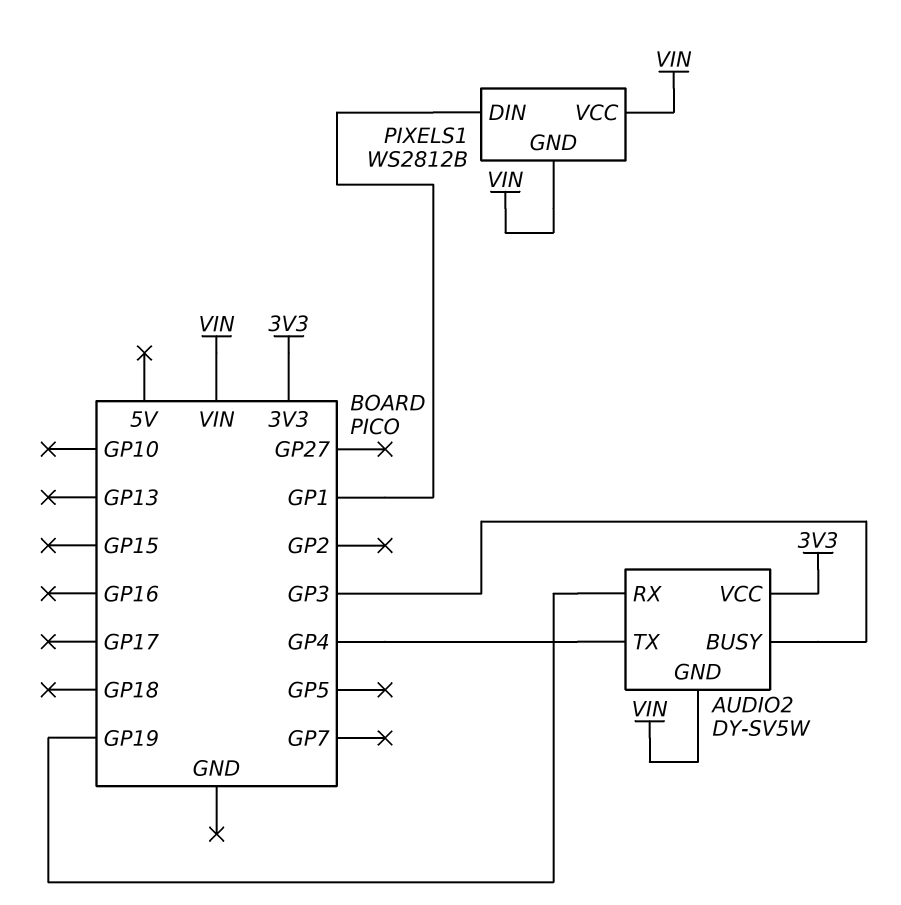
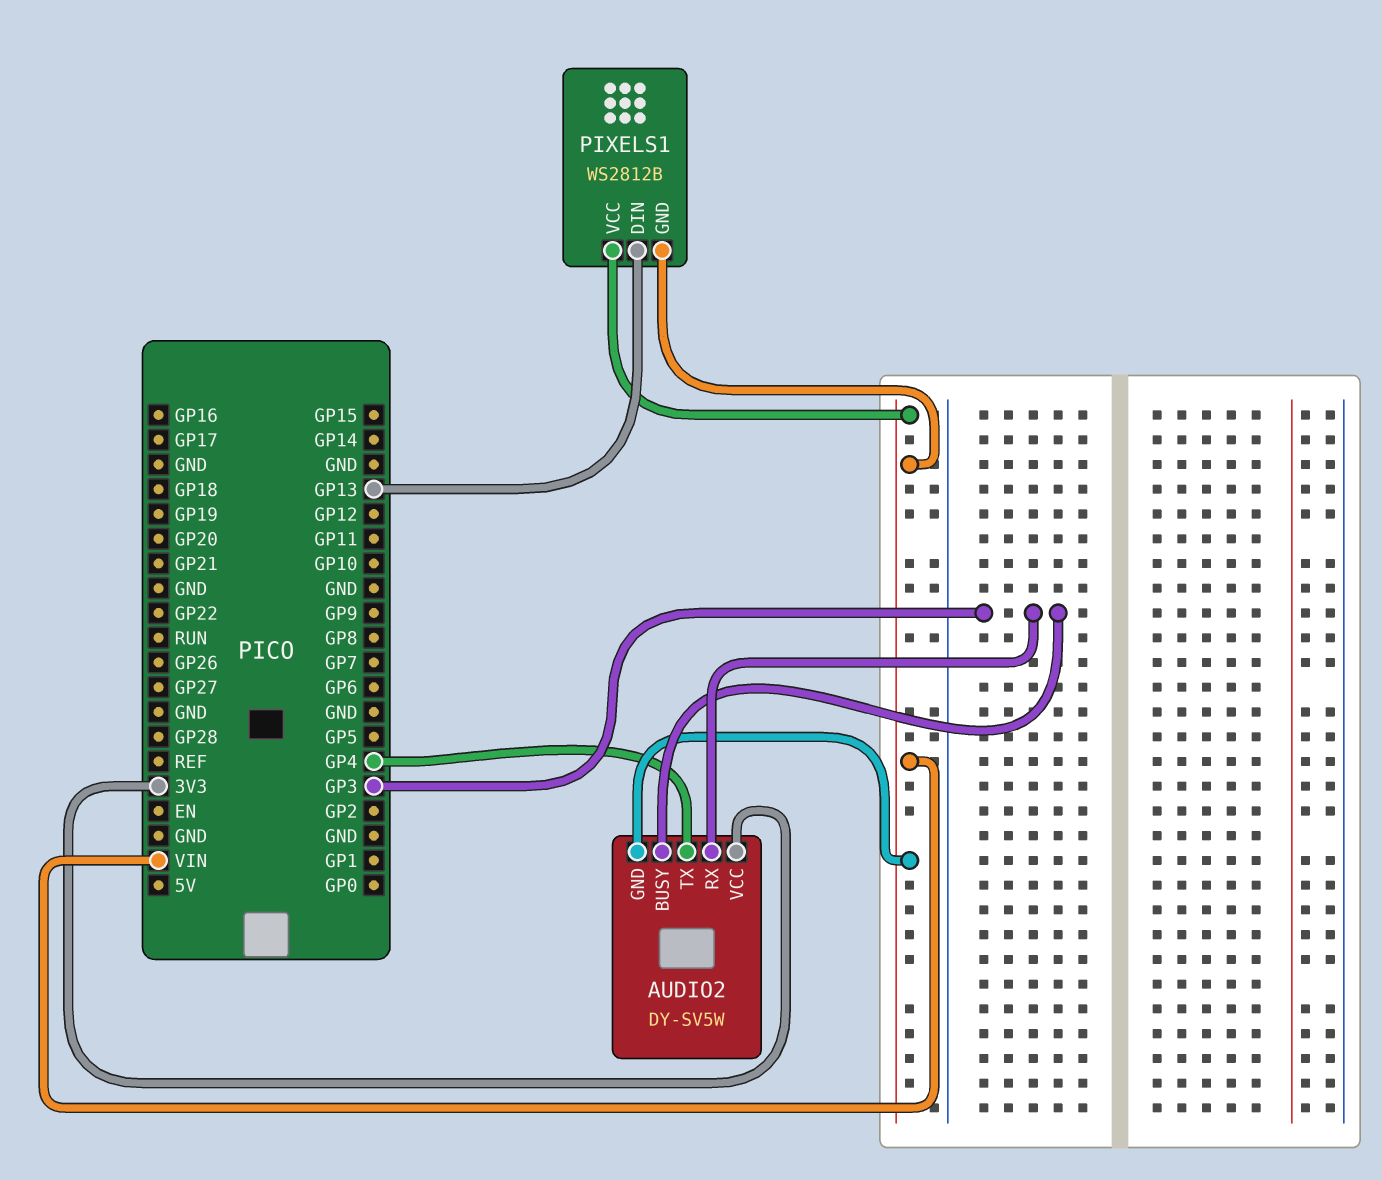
AUDIO2 pin RX: GP19 -> GP3
PIXELS1 pin DIN: GP1 -> GP13

